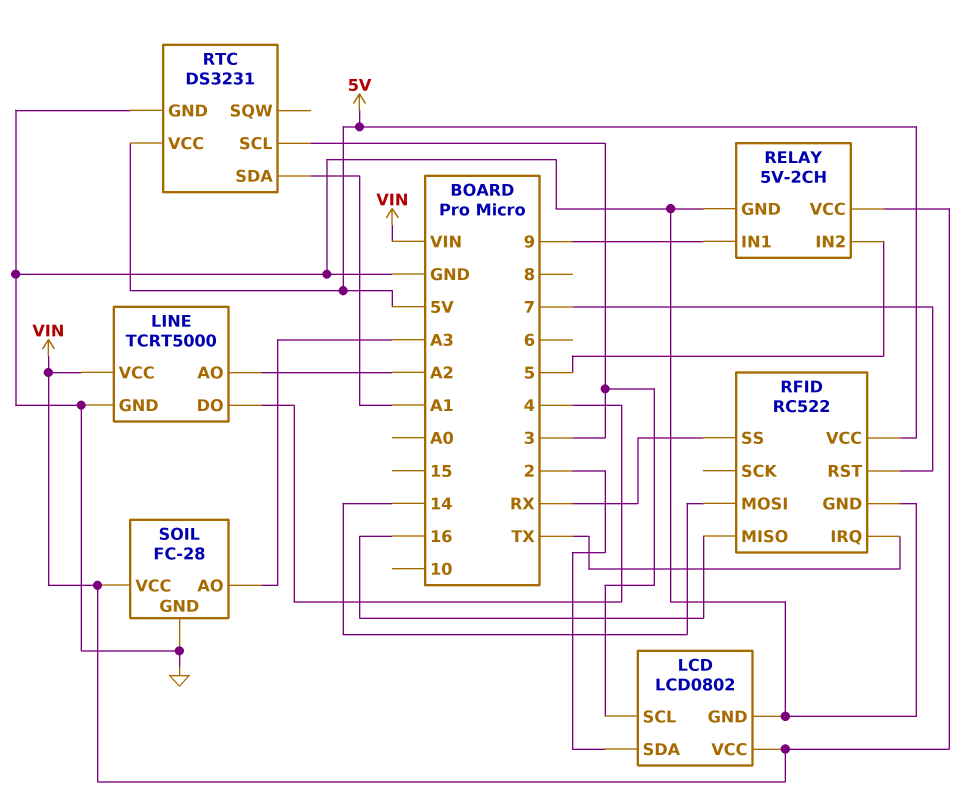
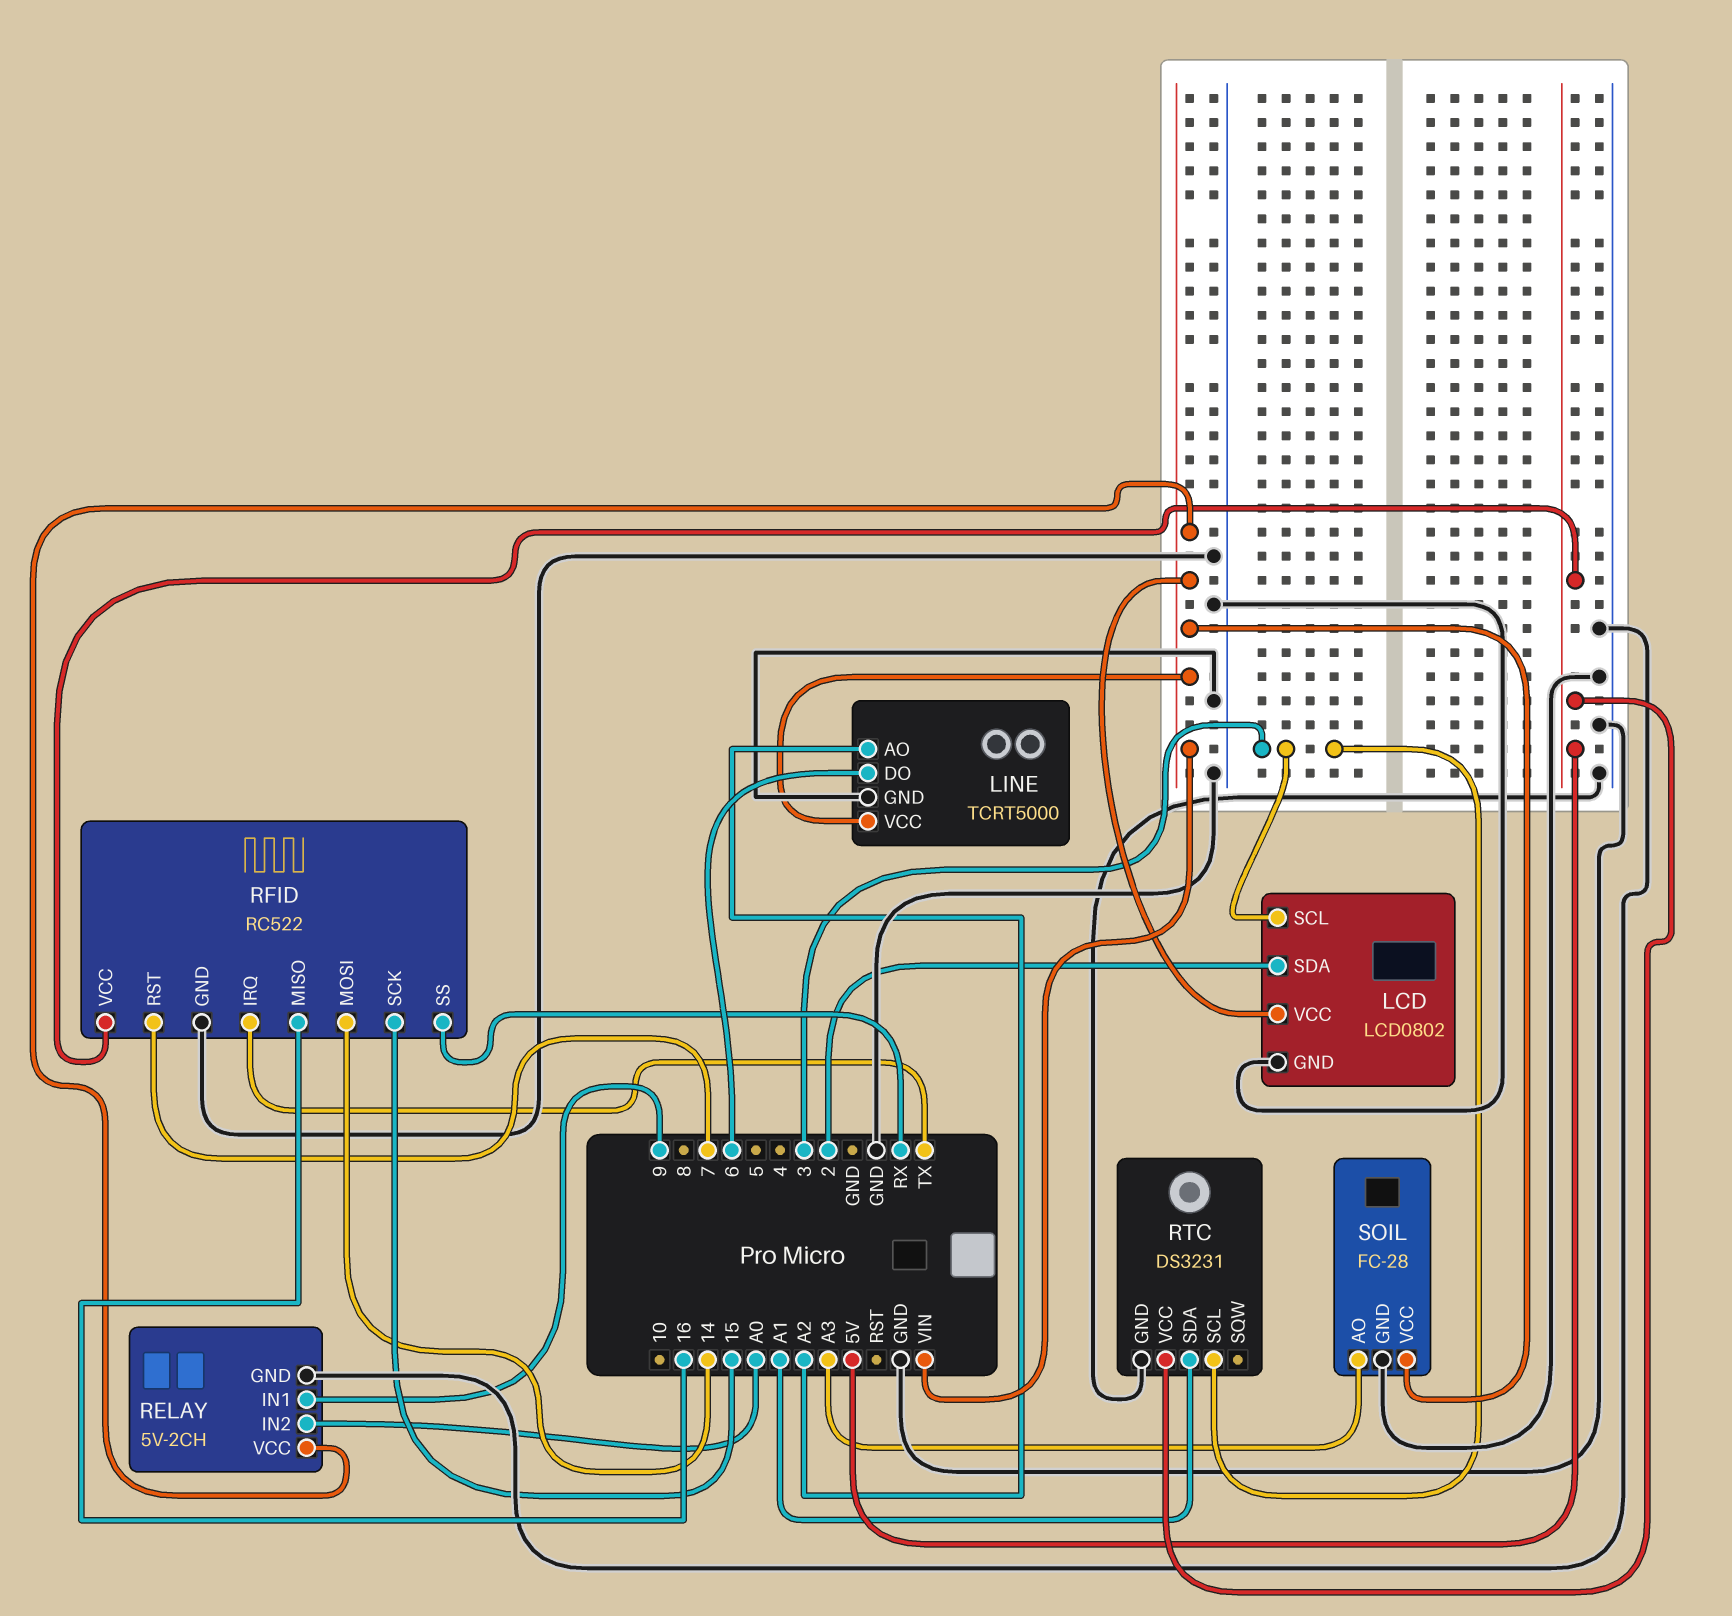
LINE pin DO: 4 -> 6
RELAY pin IN2: 5 -> A0
RFID pin SCK: none -> 15

